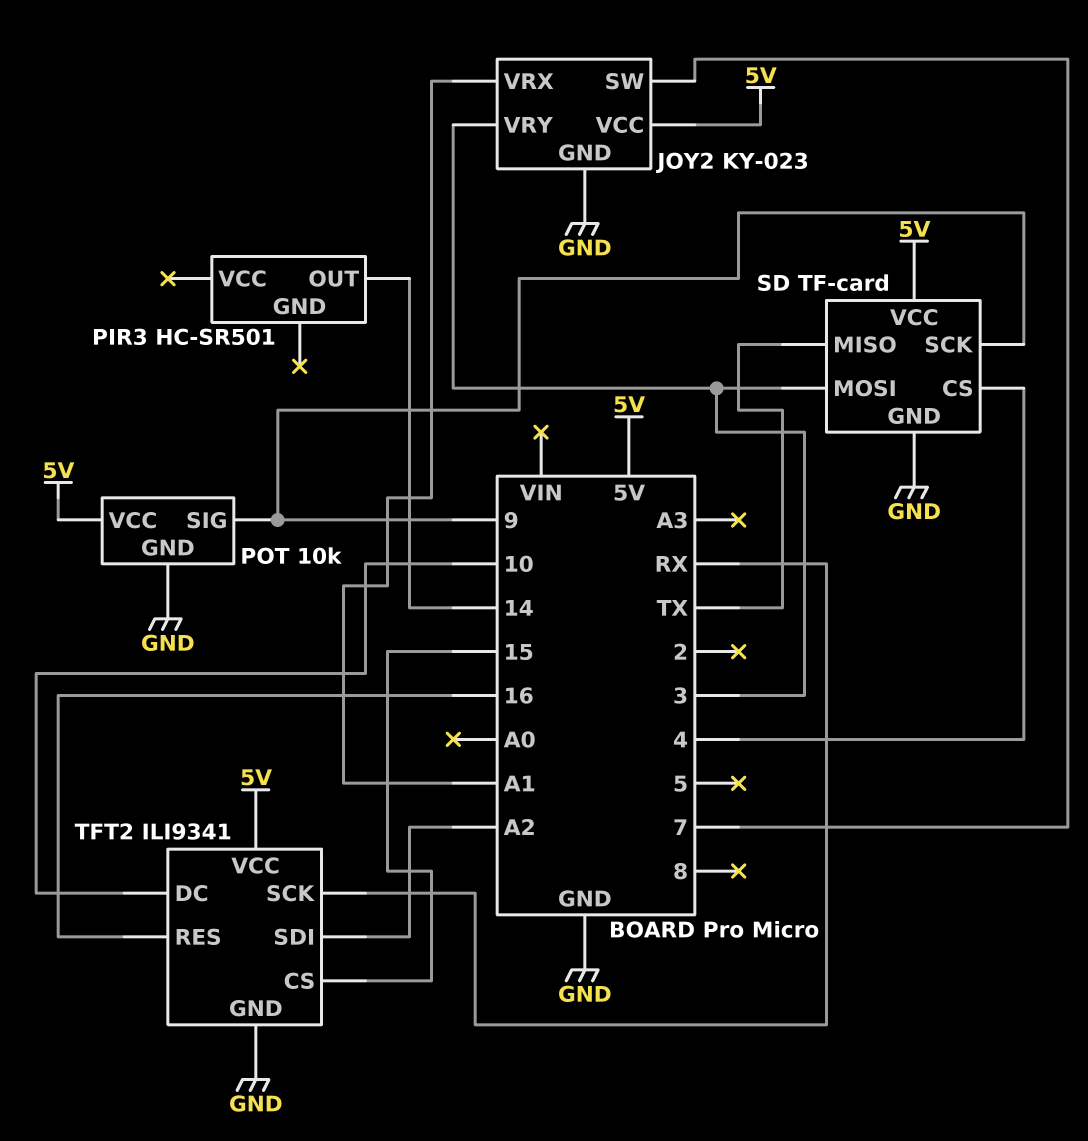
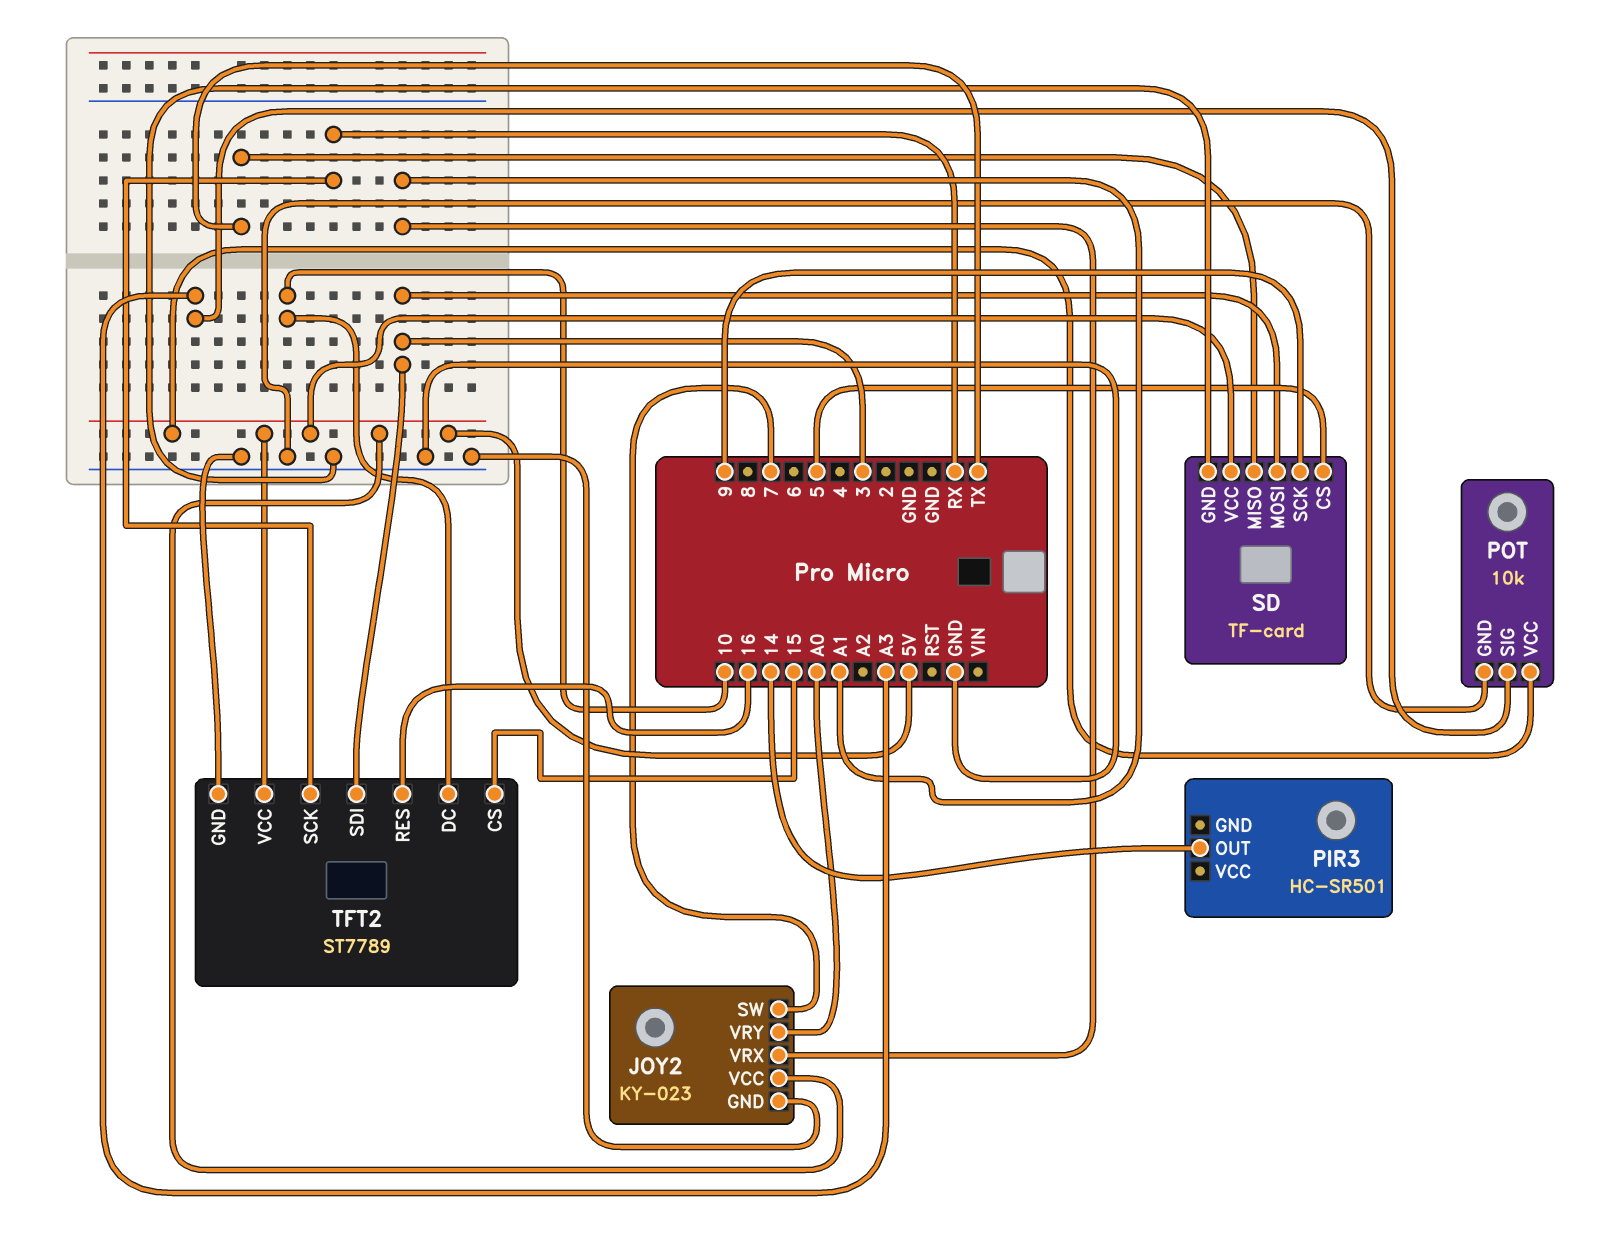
JOY2 pin VRY: 3 -> A0
POT pin SIG: 9 -> A3
SD pin CS: 4 -> 5
TFT2: ILI9341 -> ST7789
TFT2 pin SDI: A2 -> 3

